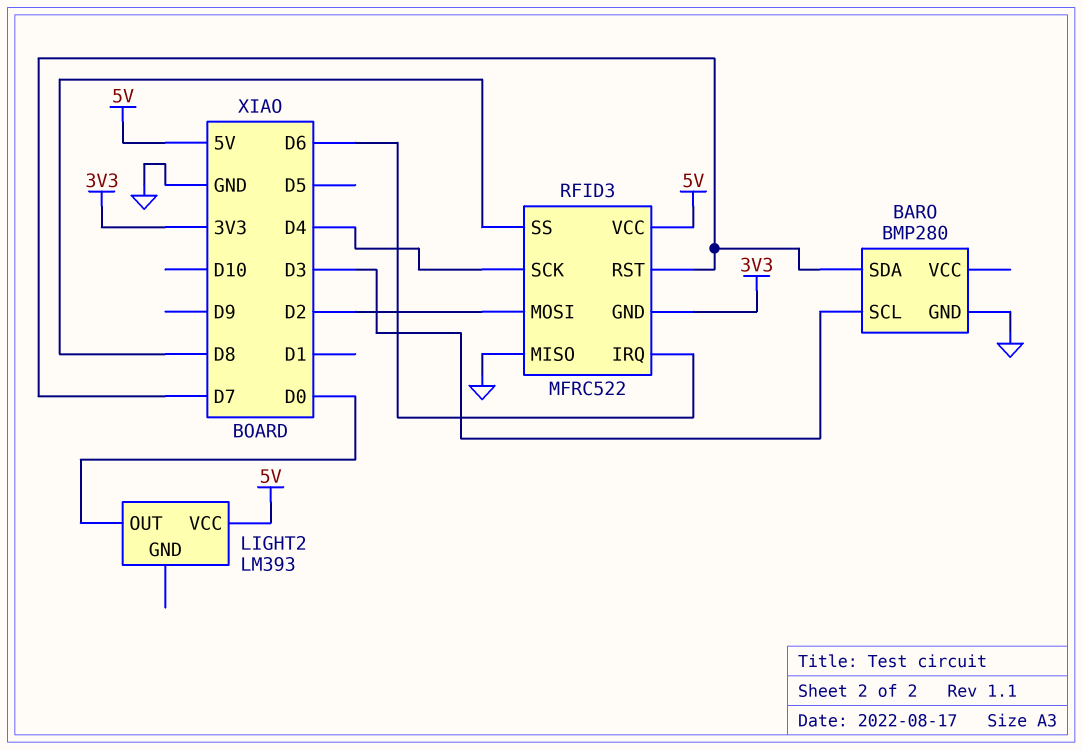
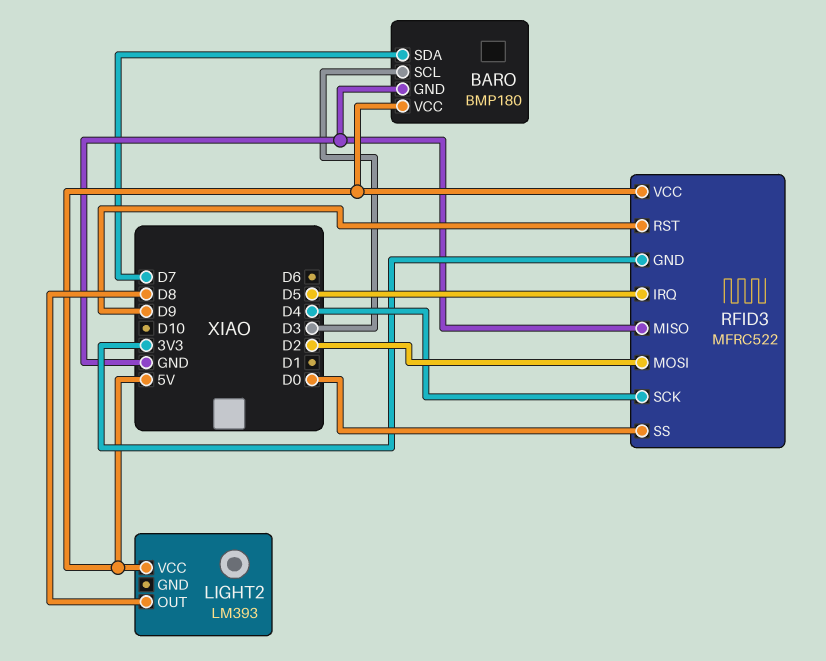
BARO: BMP280 -> BMP180
BARO pin VCC: none -> 5V
LIGHT2 pin OUT: D0 -> D8
RFID3 pin IRQ: D6 -> D5
RFID3 pin RST: D7 -> D9
RFID3 pin SS: D8 -> D0

